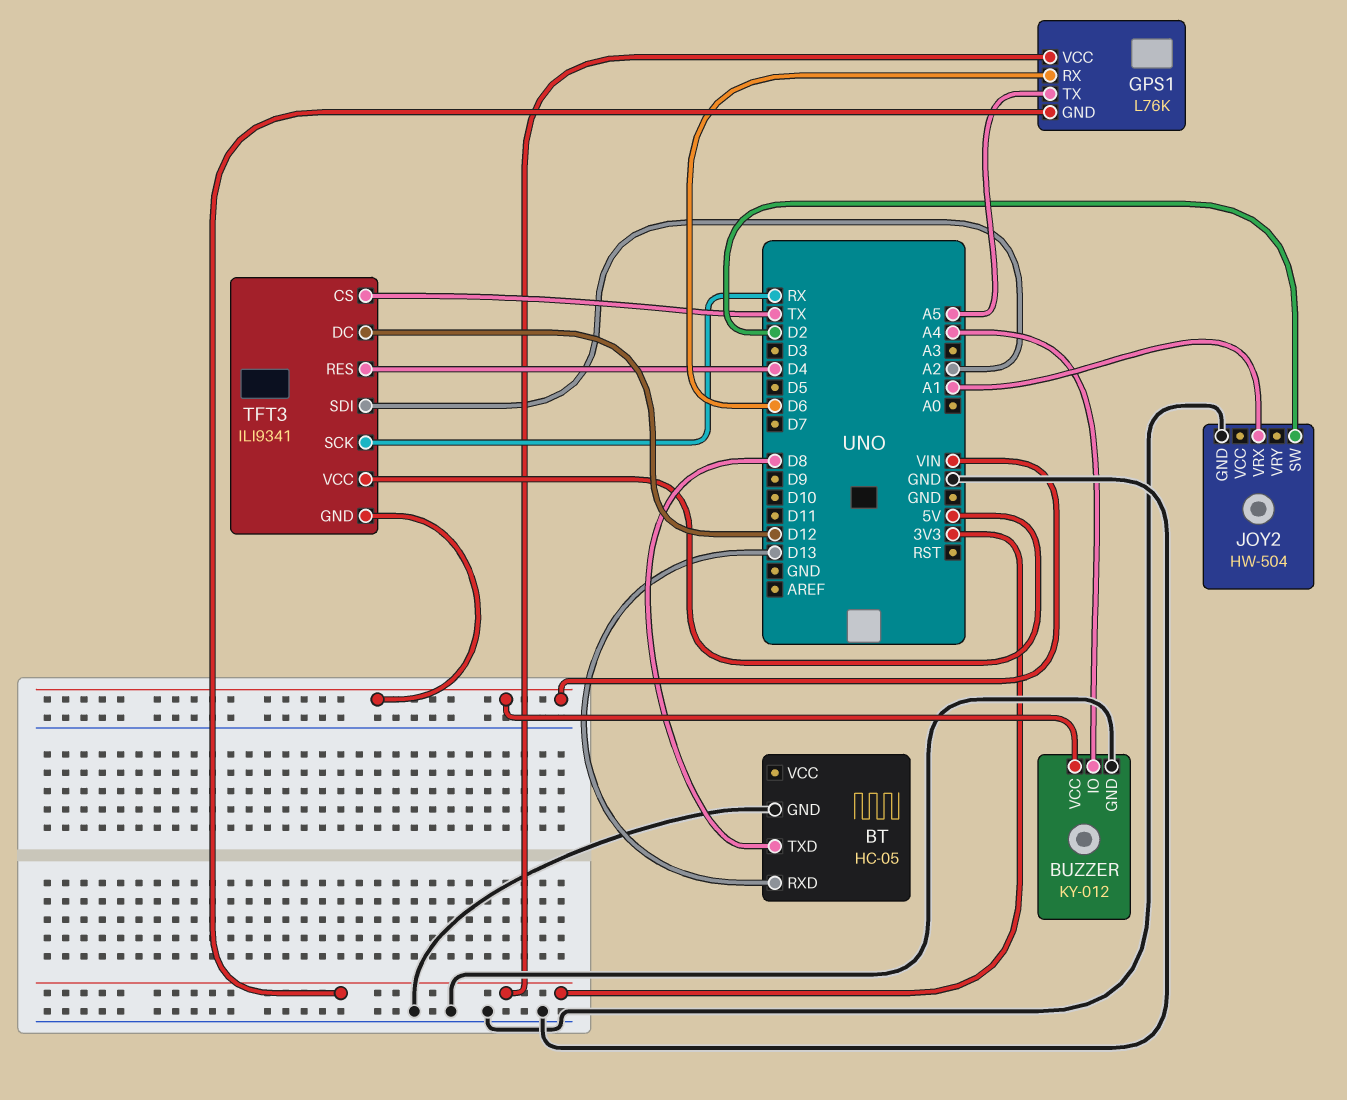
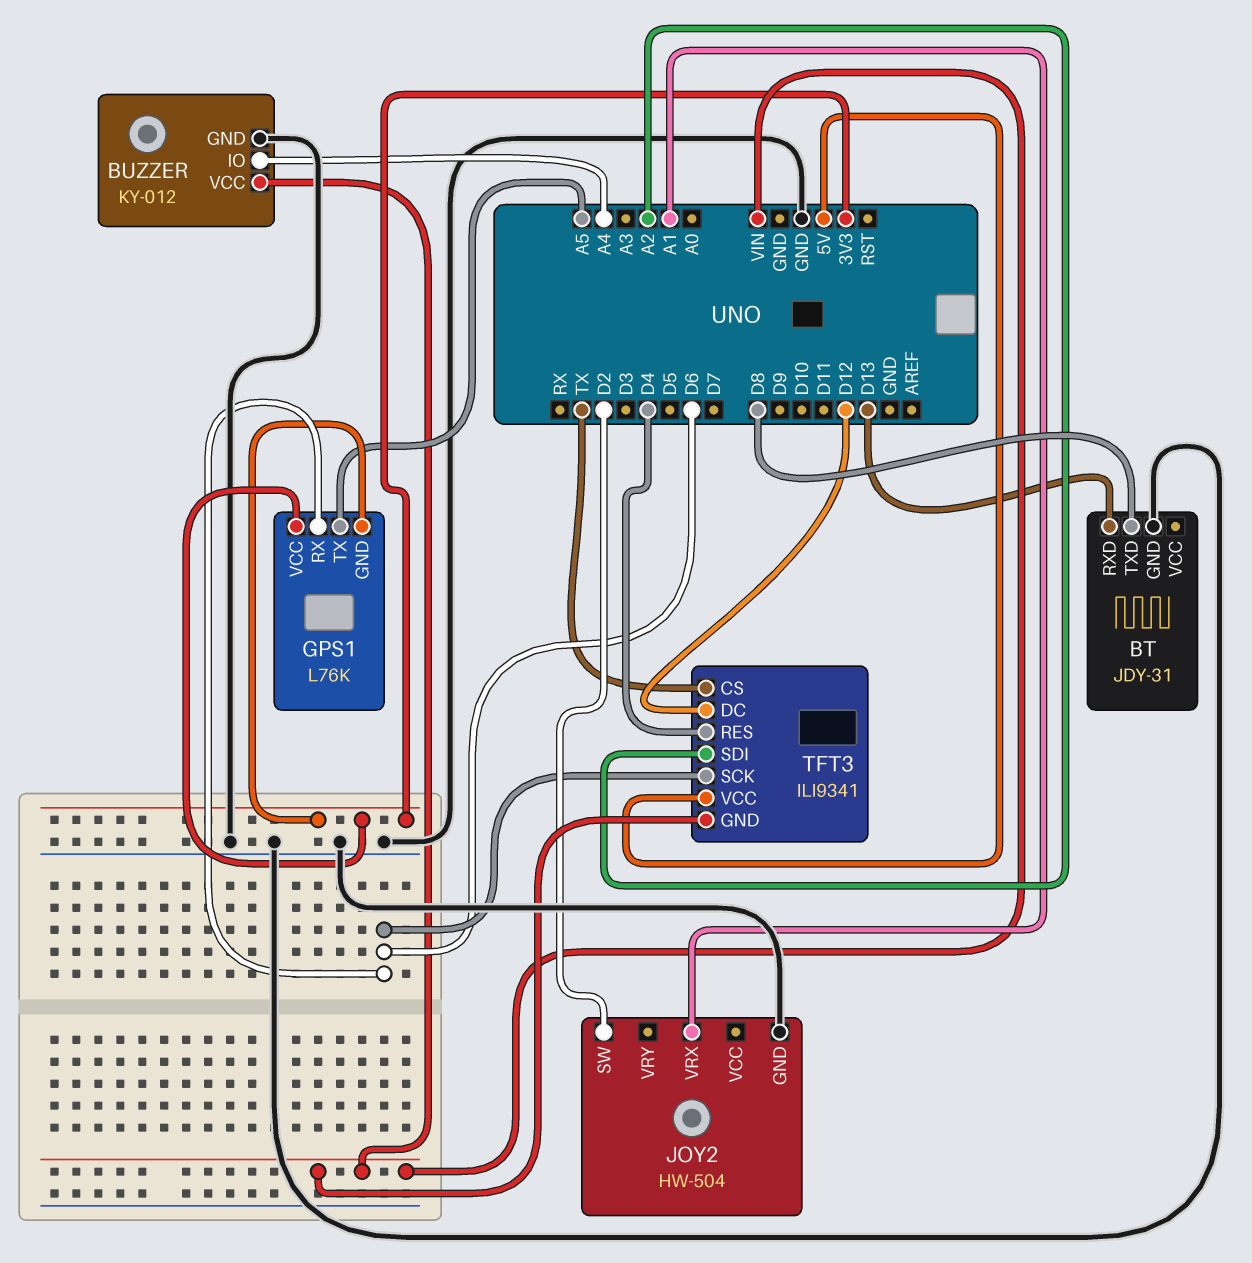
BT: HC-05 -> JDY-31
TFT3 pin SCK: RX -> D6

